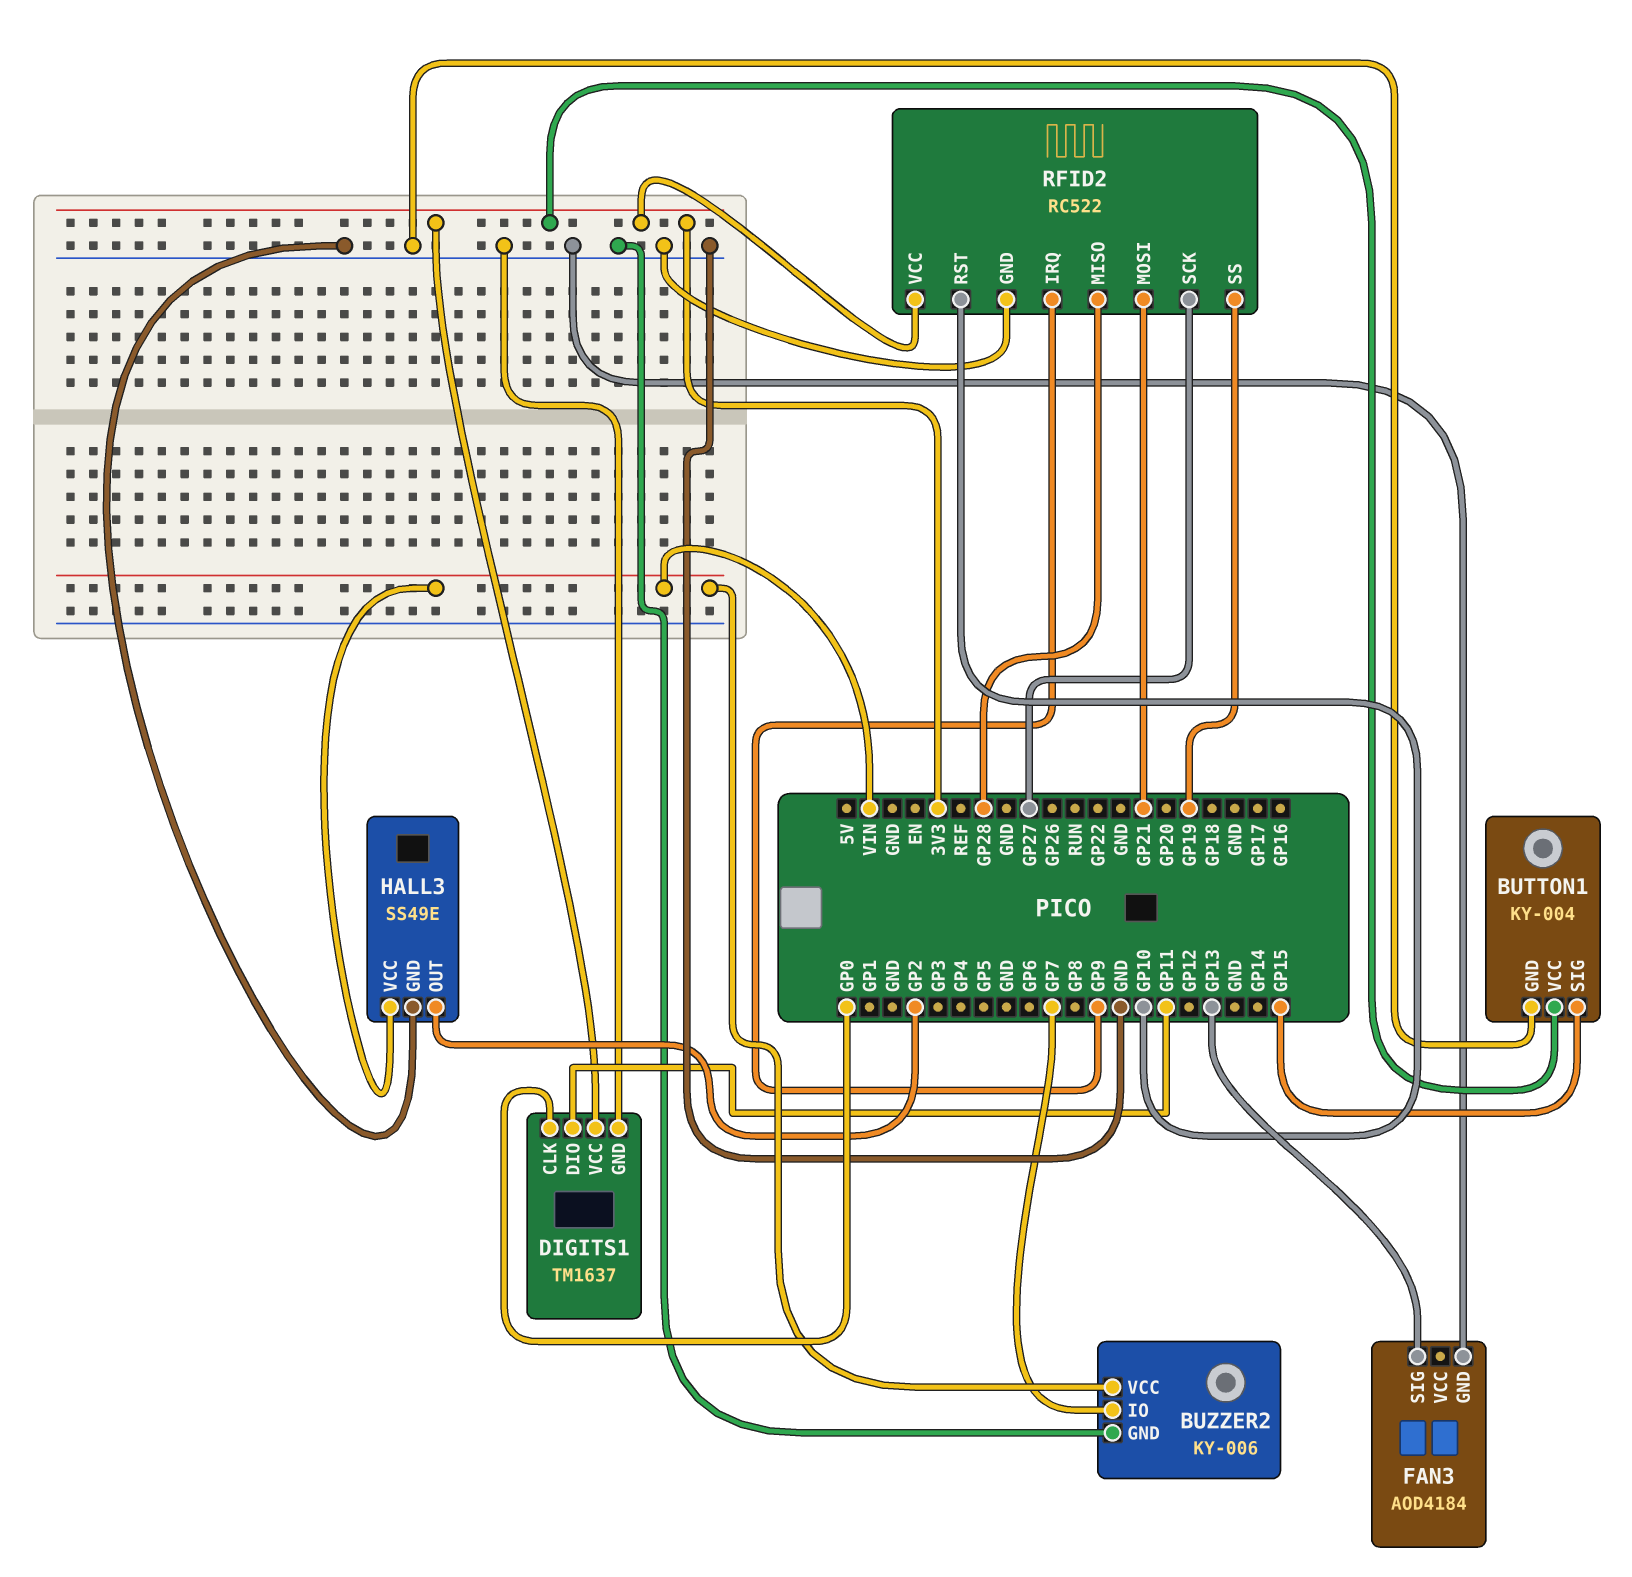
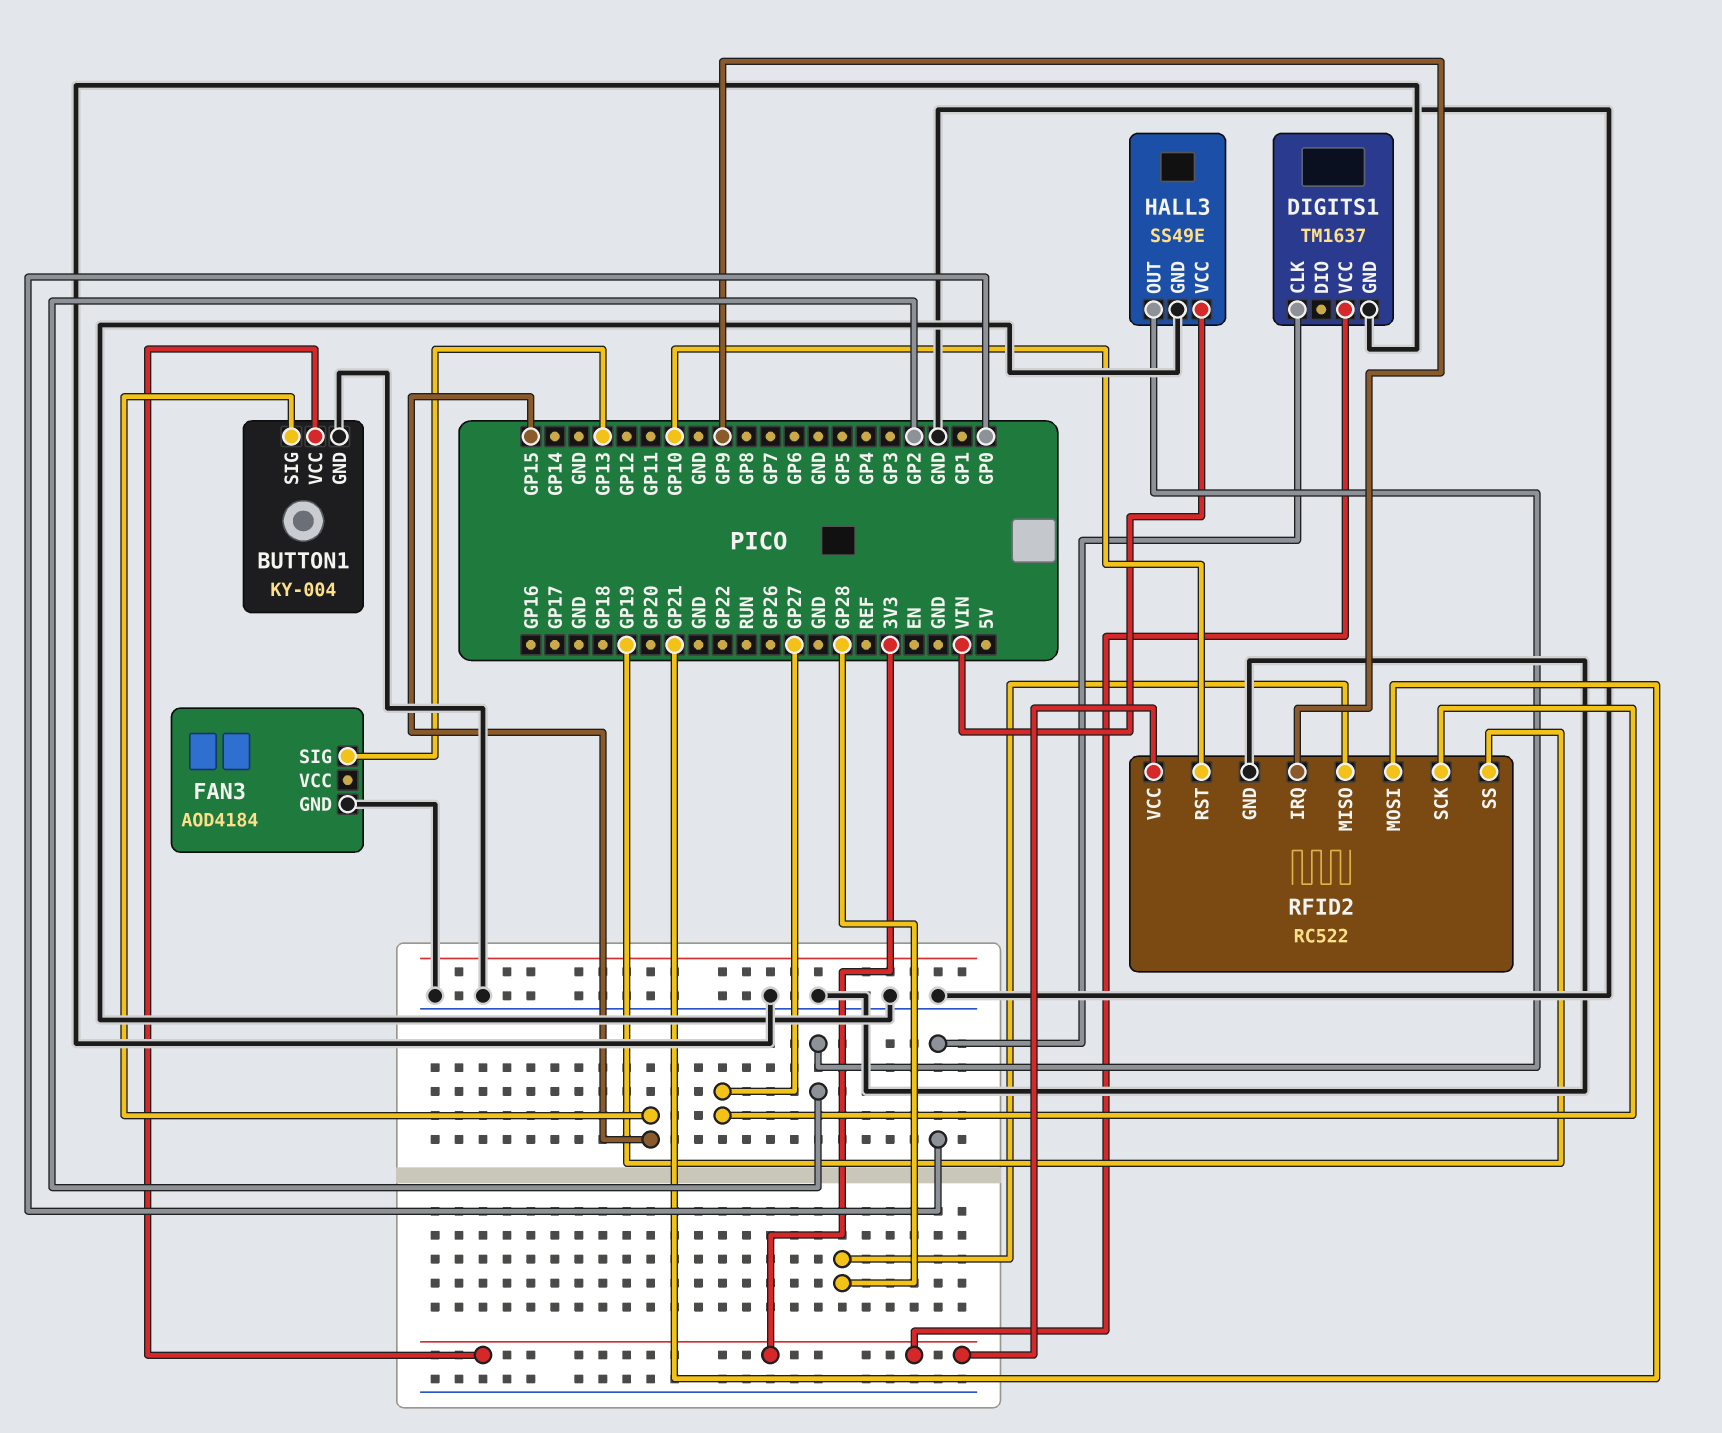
BUZZER2: KY-006 -> none
BUZZER2 pin GND: GND -> none
BUZZER2 pin IO: GP7 -> none
BUZZER2 pin VCC: VIN -> none
DIGITS1 pin DIO: GP11 -> none

